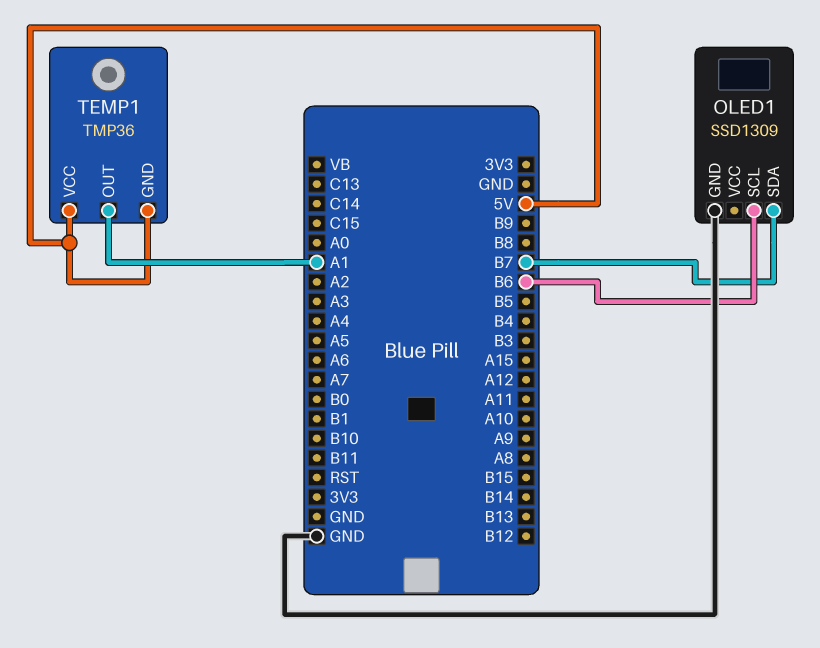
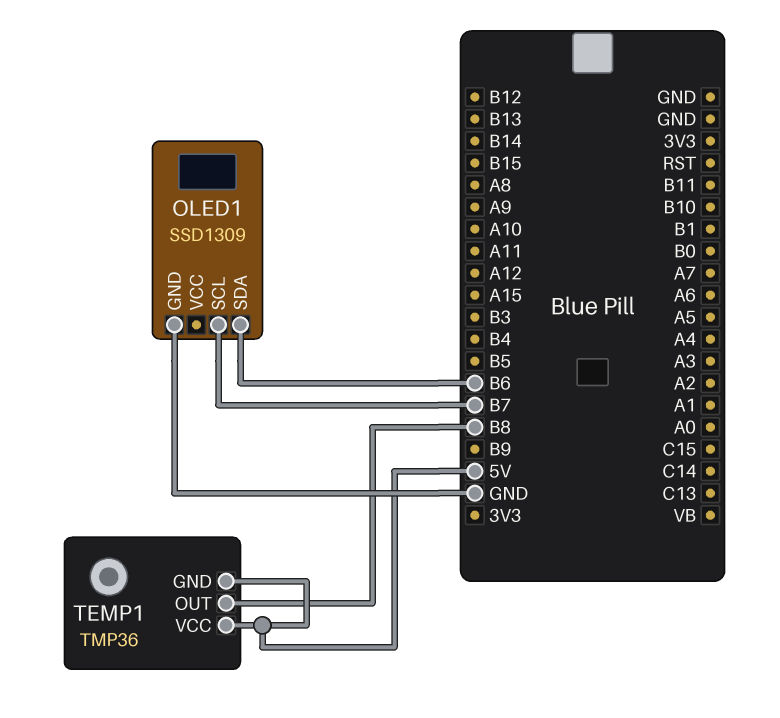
OLED1 pin SCL: B6 -> B7
OLED1 pin SDA: B7 -> B6
TEMP1 pin OUT: A1 -> B8

